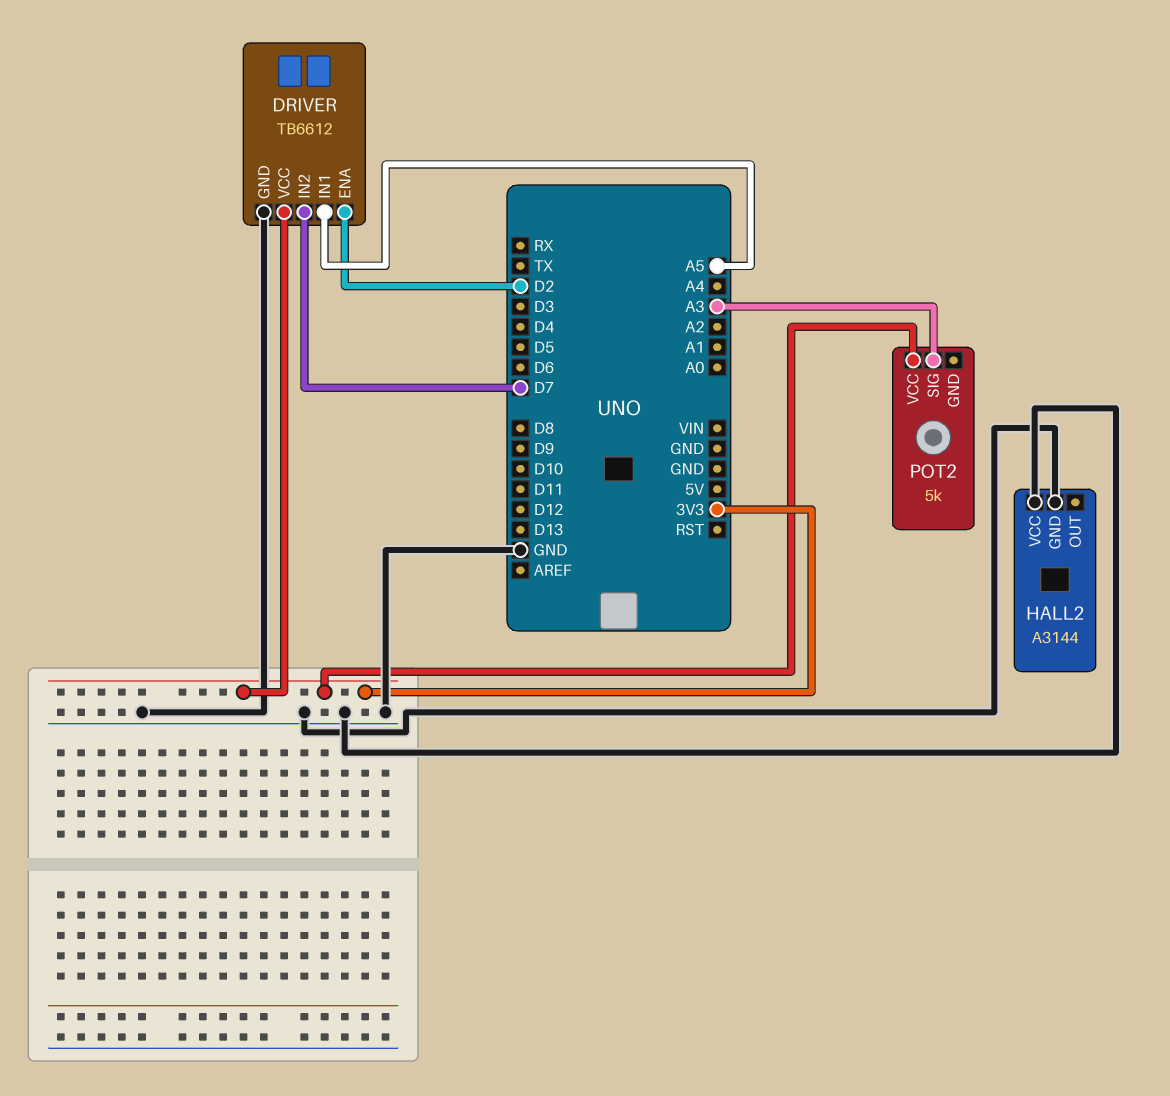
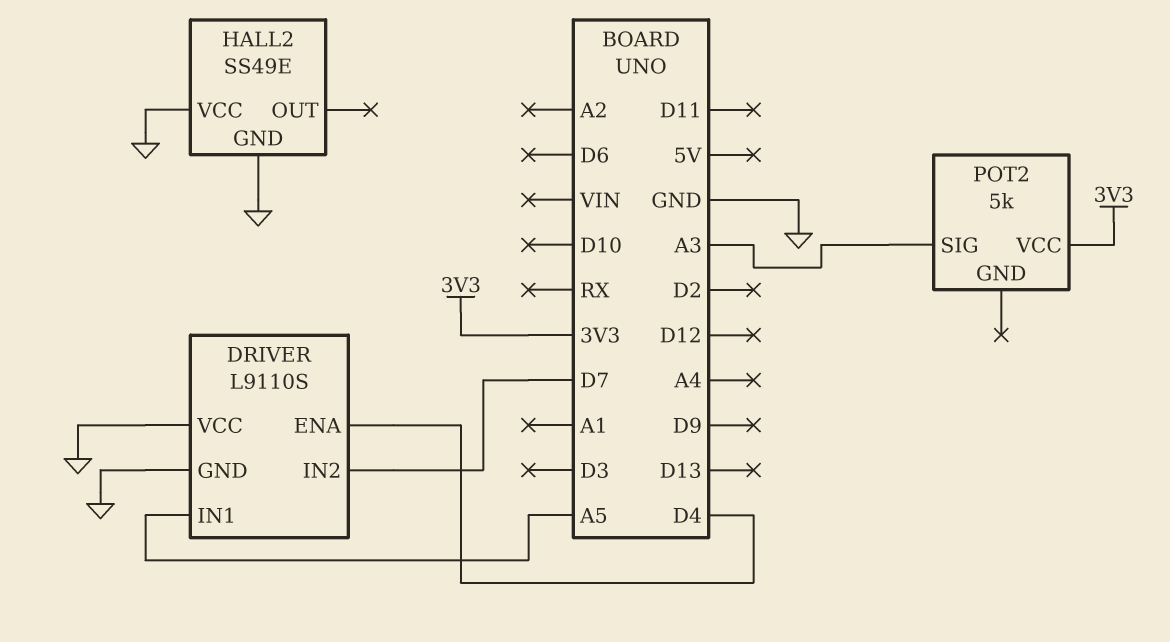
DRIVER: TB6612 -> L9110S
DRIVER pin ENA: D2 -> D4
DRIVER pin VCC: 3V3 -> GND
HALL2: A3144 -> SS49E

